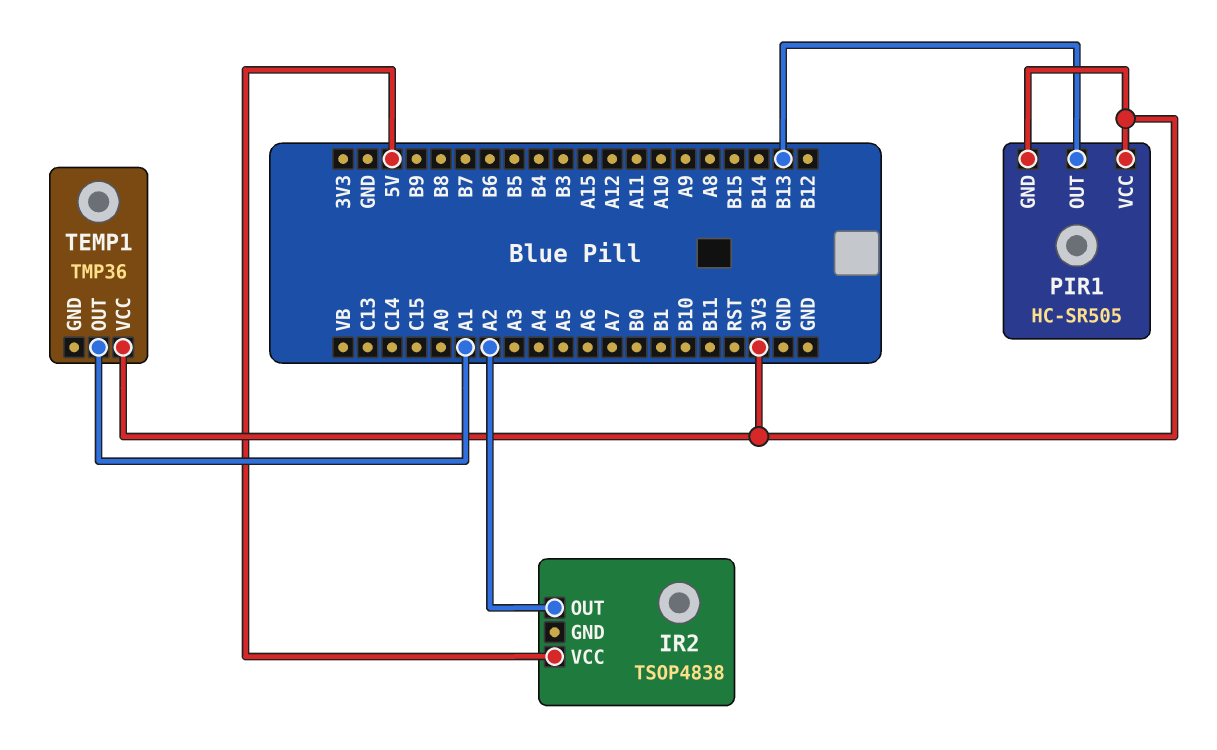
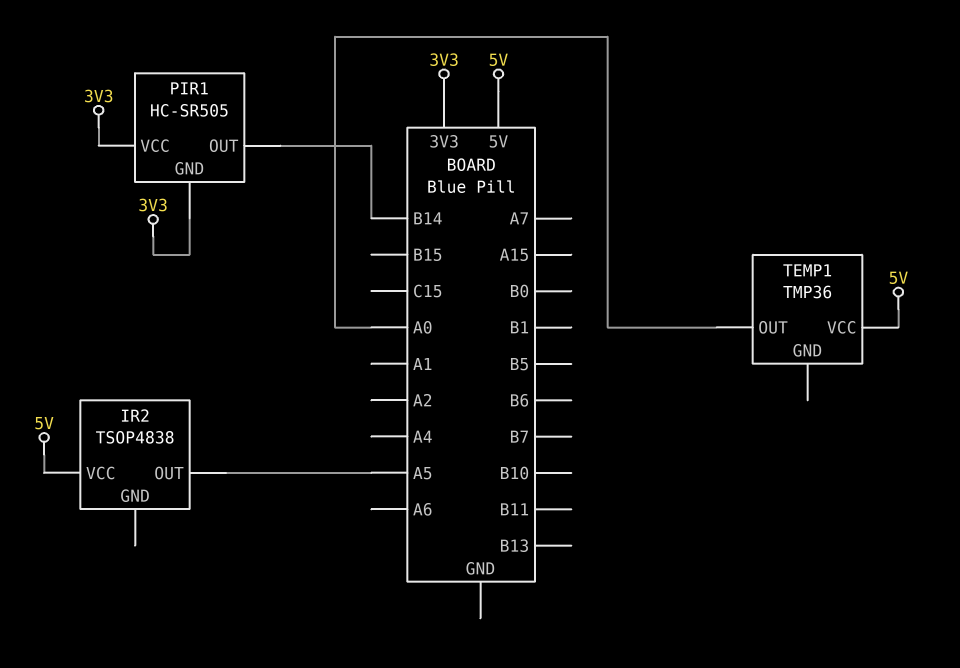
IR2 pin OUT: A2 -> A5
PIR1 pin OUT: B13 -> B14
TEMP1 pin OUT: A1 -> A0
TEMP1 pin VCC: 3V3 -> 5V

